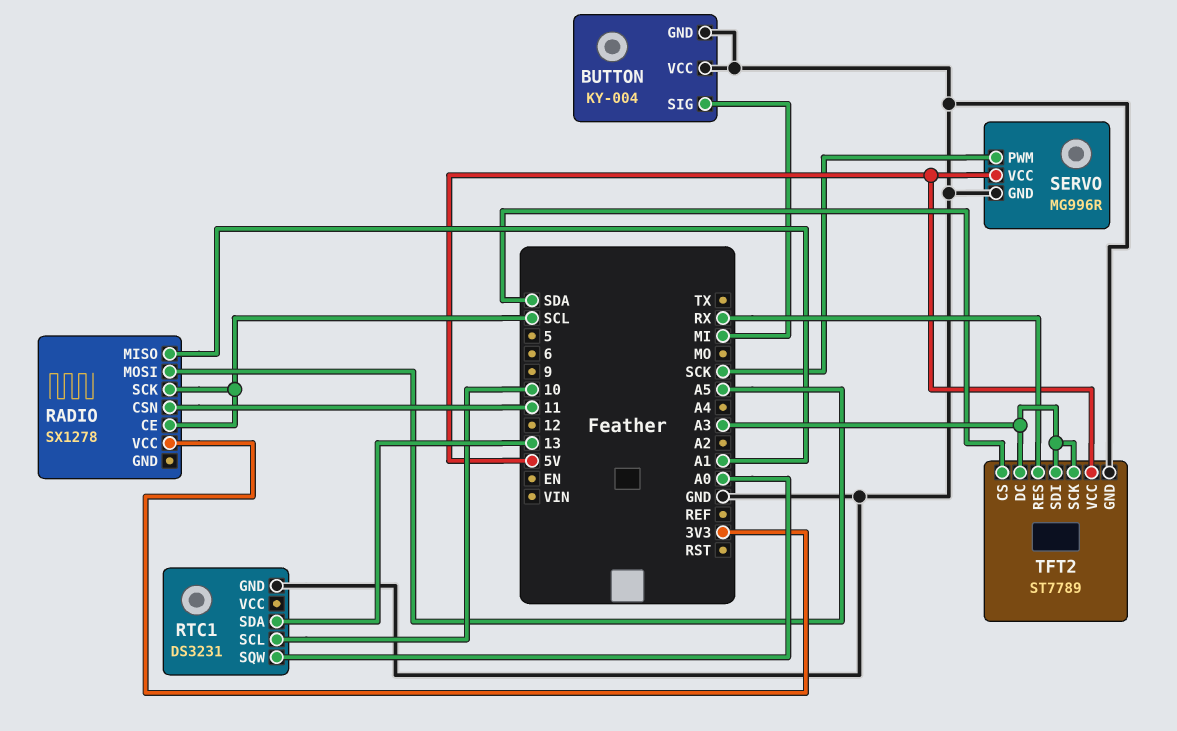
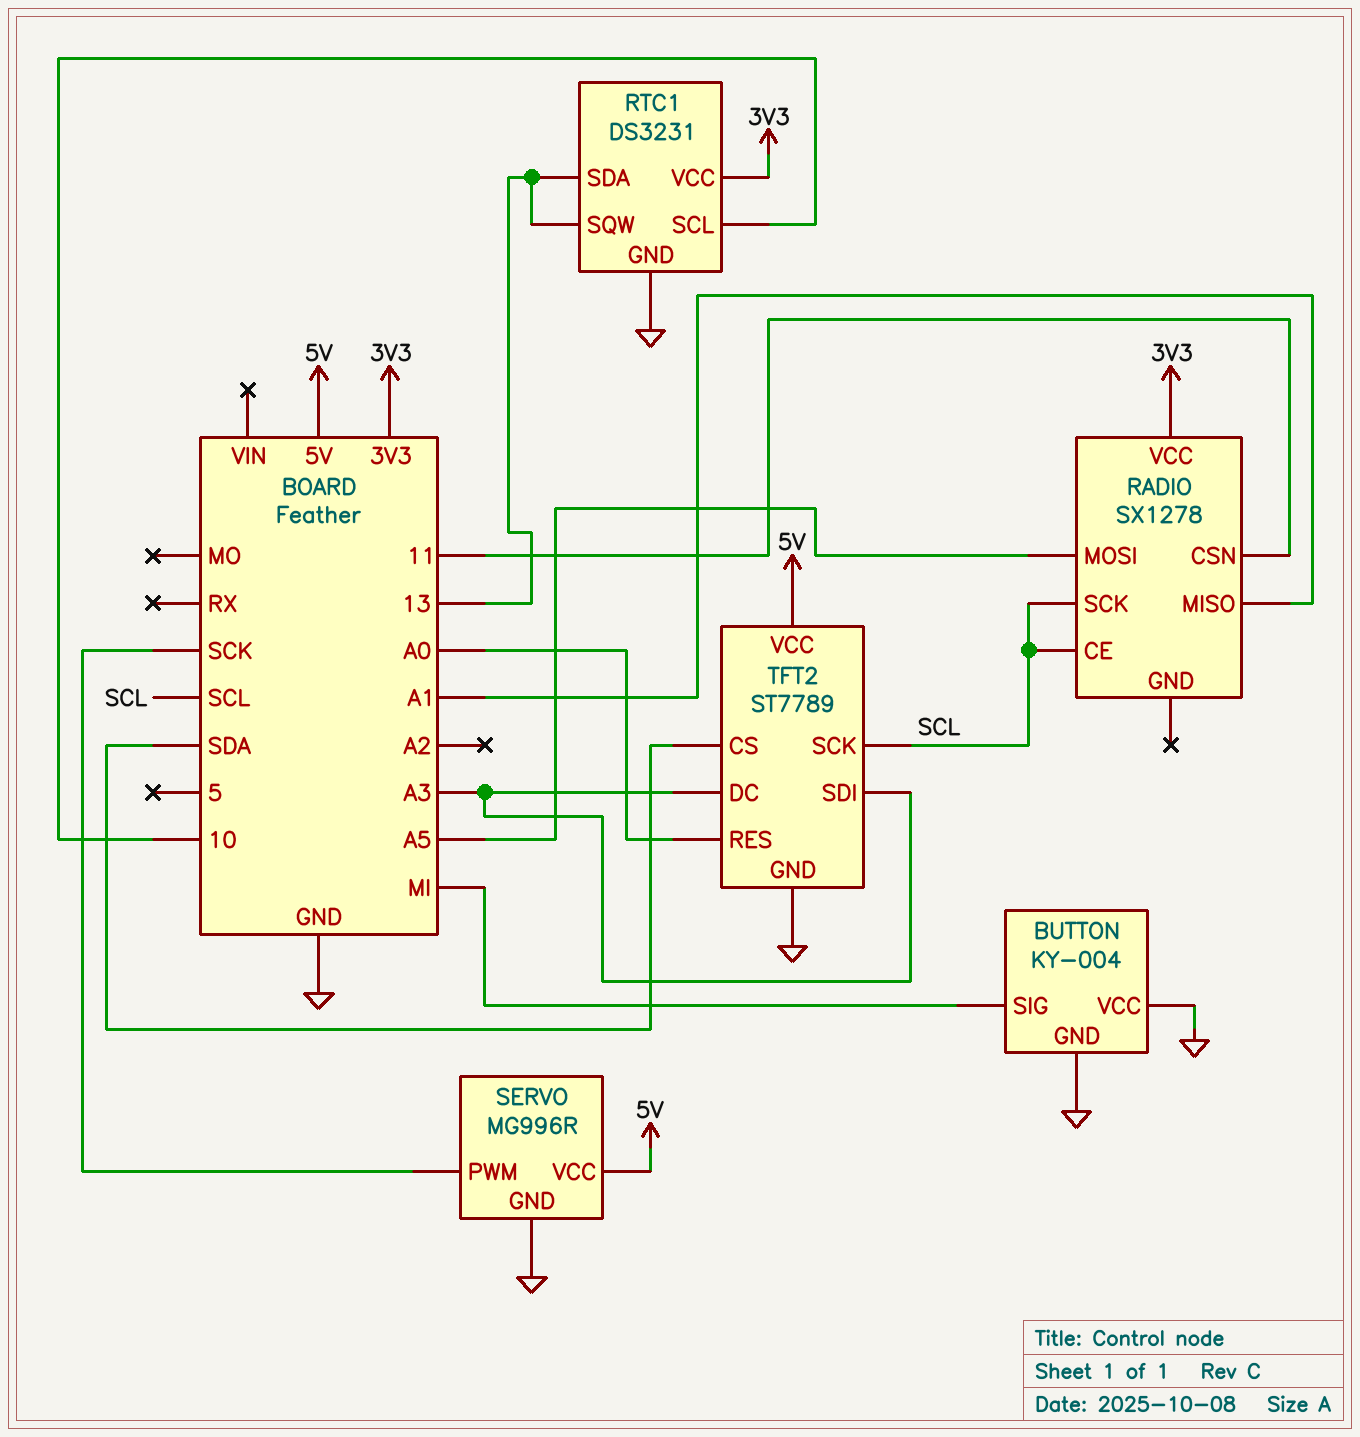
RTC1 pin SQW: A0 -> 13
RTC1 pin VCC: none -> 3V3
TFT2 pin RES: RX -> A0
TFT2 pin SCK: A3 -> SCL

